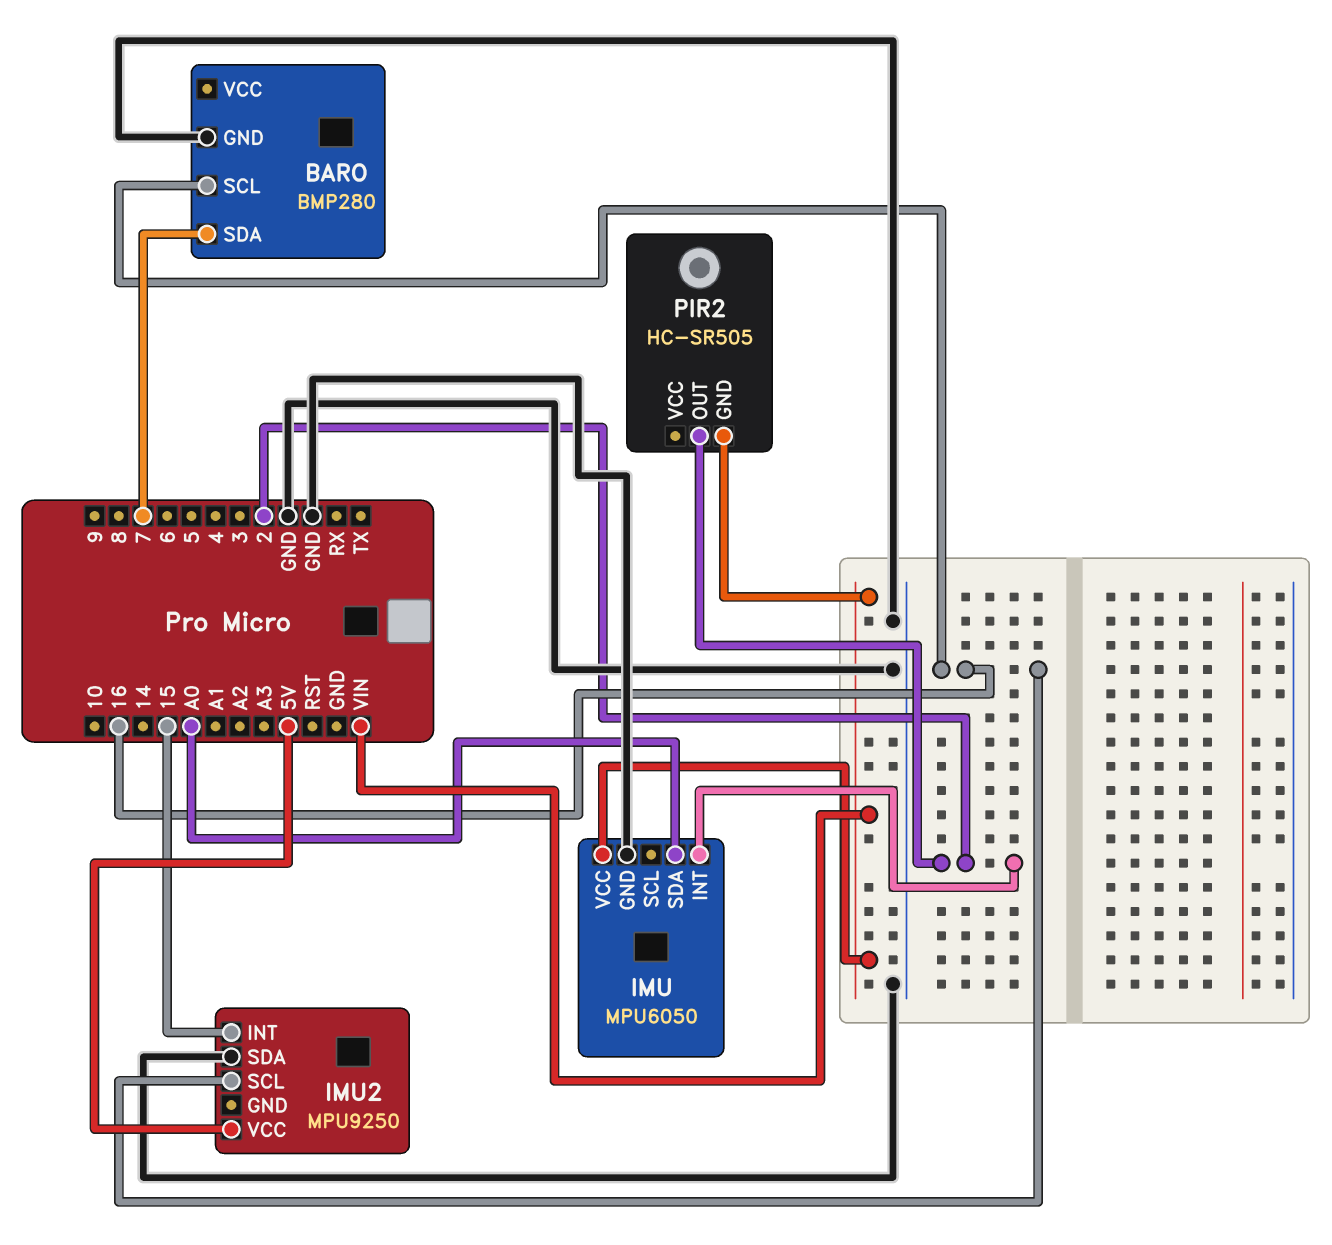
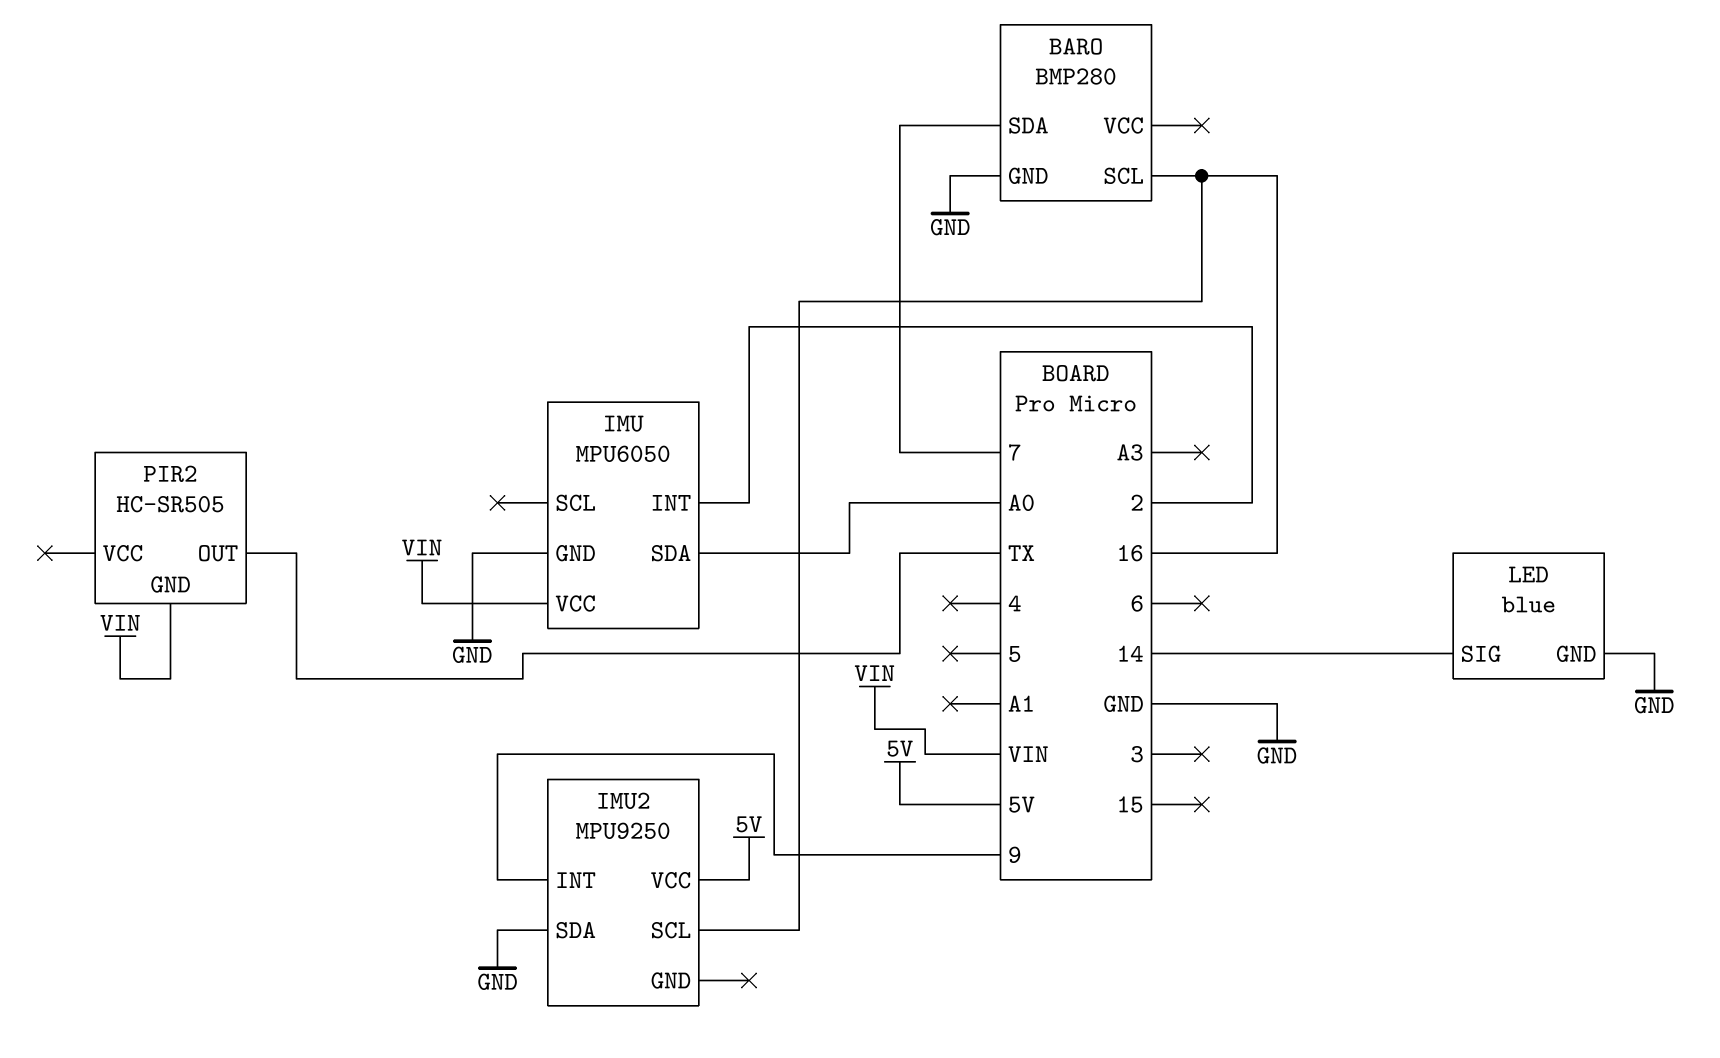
IMU2 pin INT: 15 -> 9
LED: none -> blue
LED pin GND: none -> GND
LED pin SIG: none -> 14
PIR2 pin OUT: 2 -> TX

